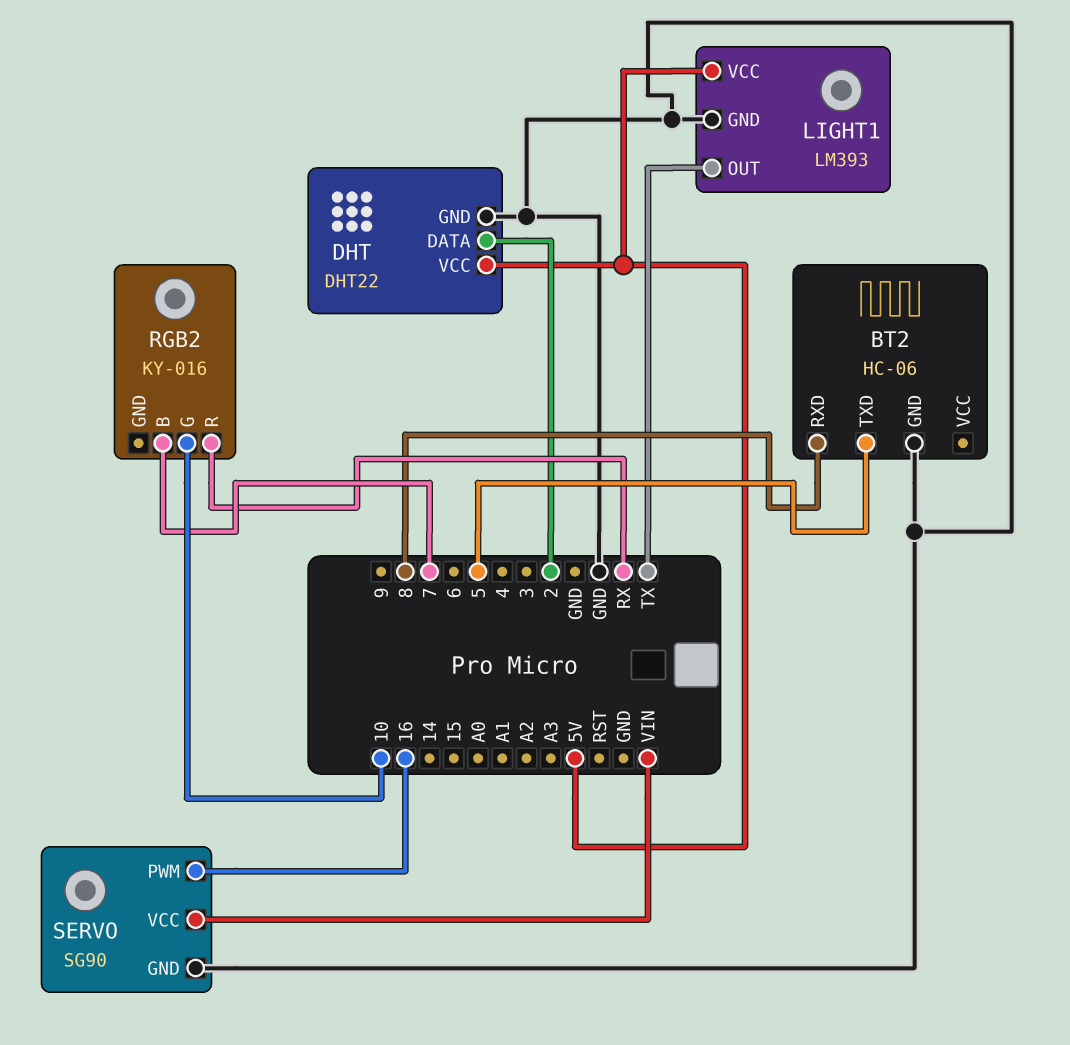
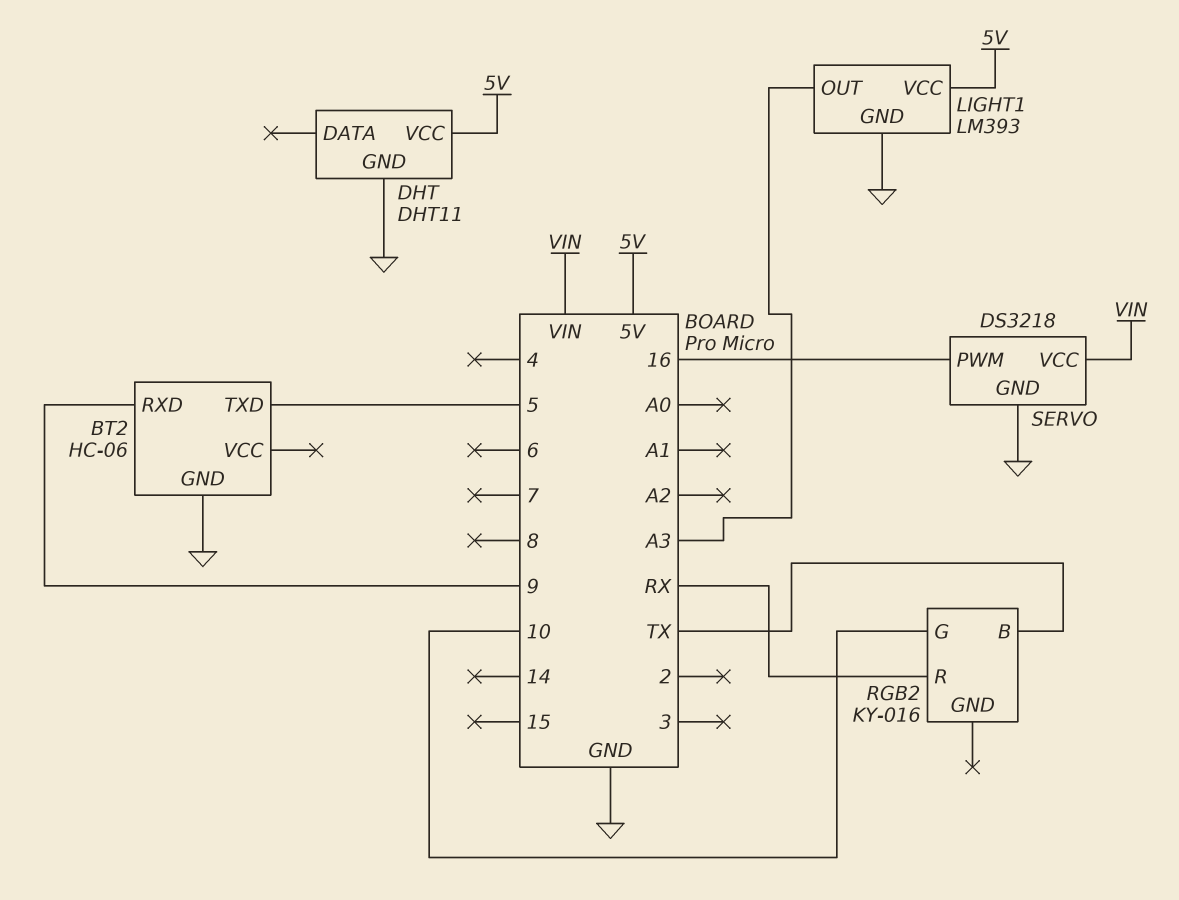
BT2 pin RXD: 8 -> 9
DHT: DHT22 -> DHT11
DHT pin DATA: 2 -> none
LIGHT1 pin OUT: TX -> A3
RGB2 pin B: 7 -> TX
SERVO: SG90 -> DS3218

